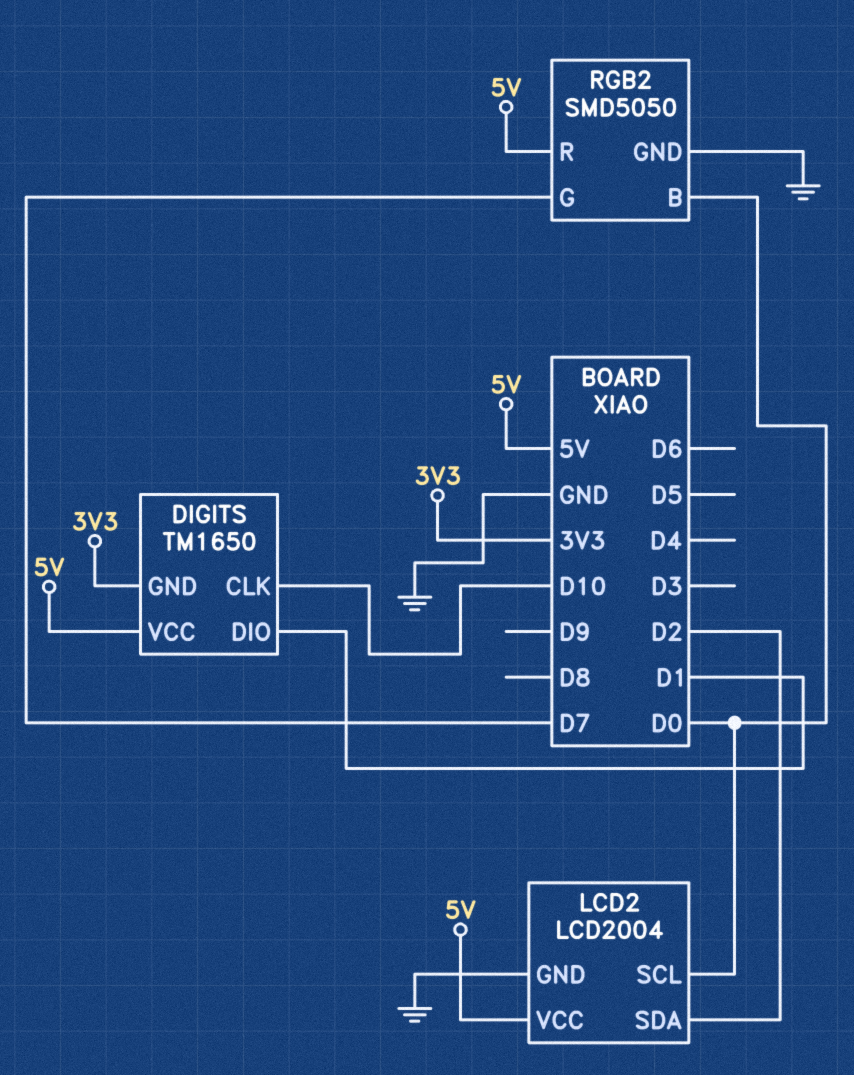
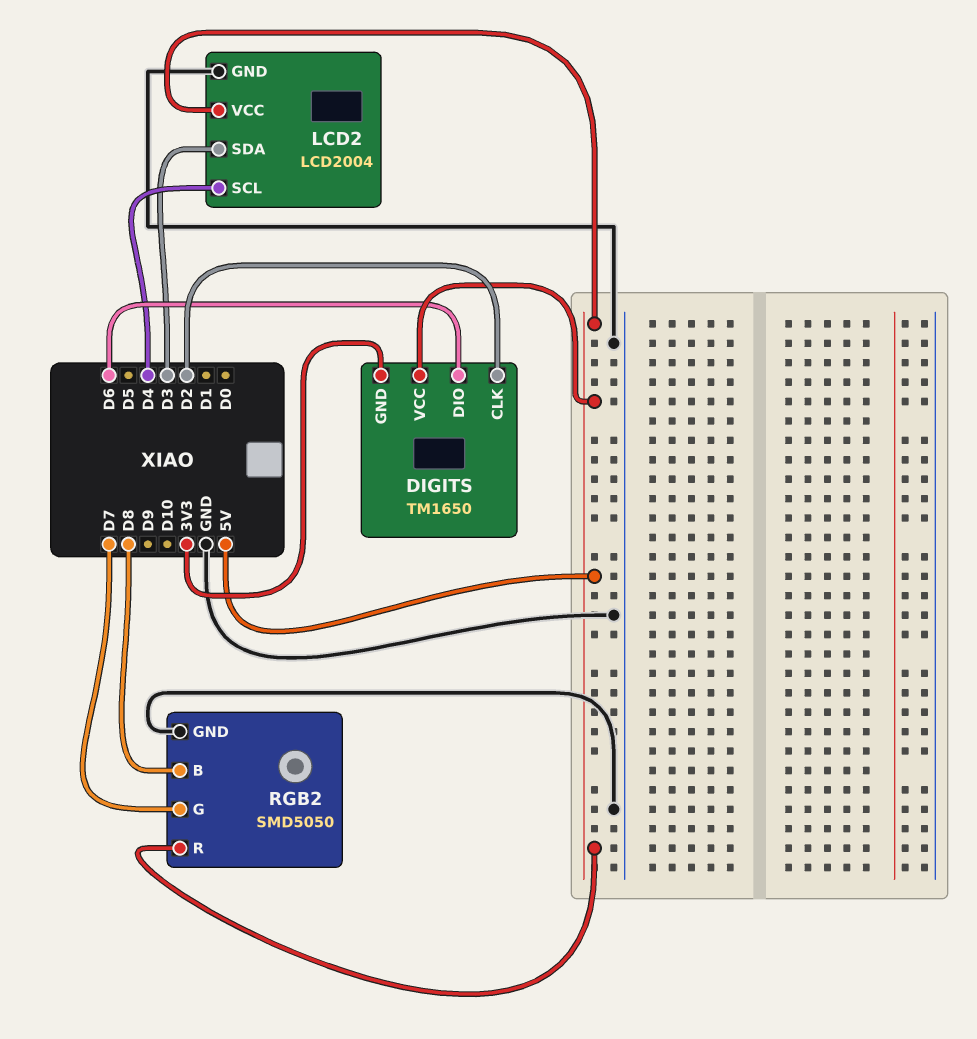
DIGITS pin CLK: D10 -> D2
DIGITS pin DIO: D1 -> D6
LCD2 pin SCL: D0 -> D4
LCD2 pin SDA: D2 -> D3
RGB2 pin B: D0 -> D8

